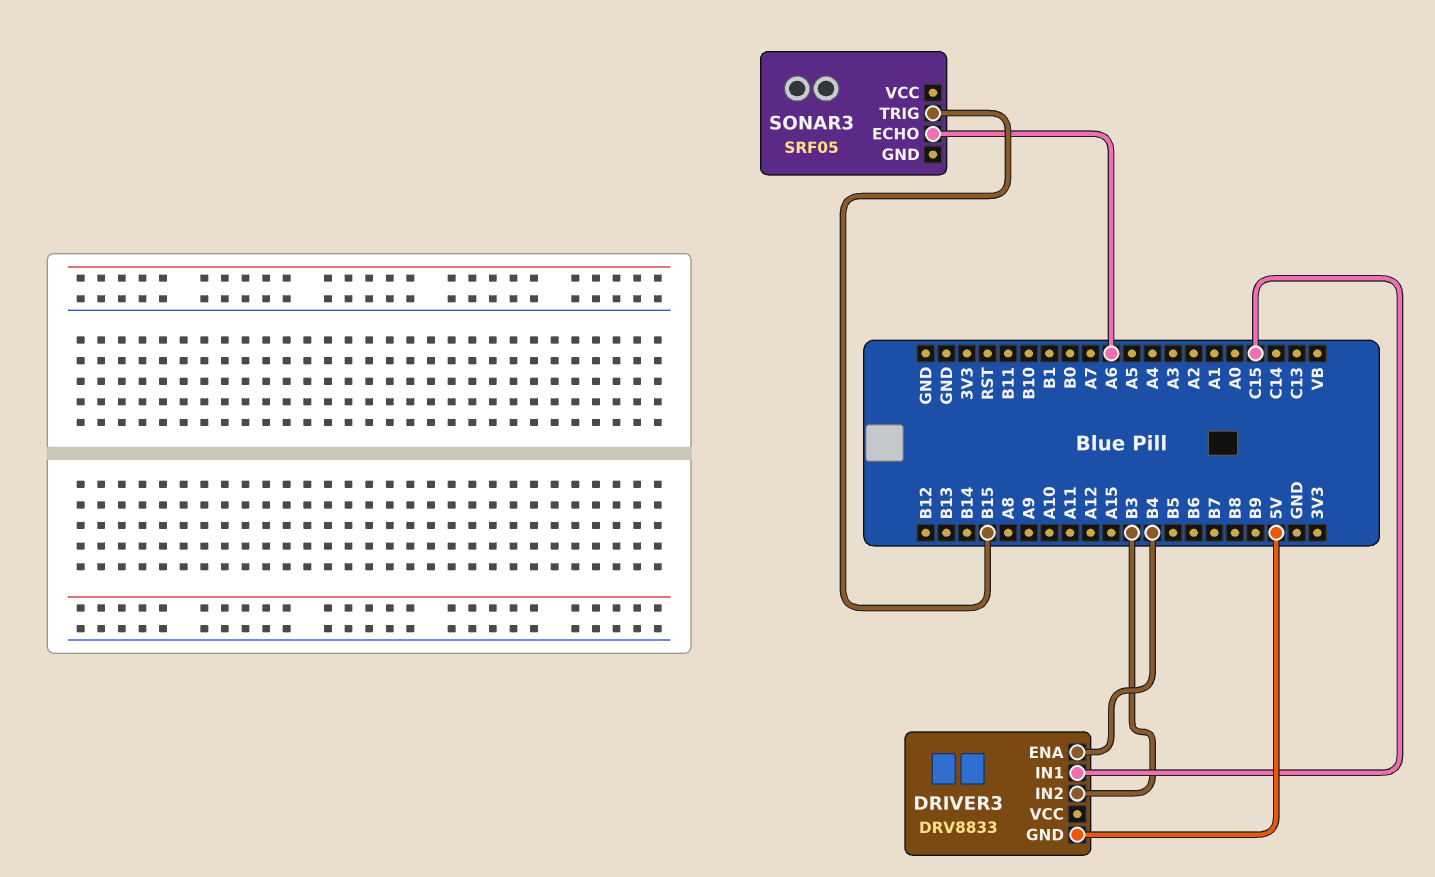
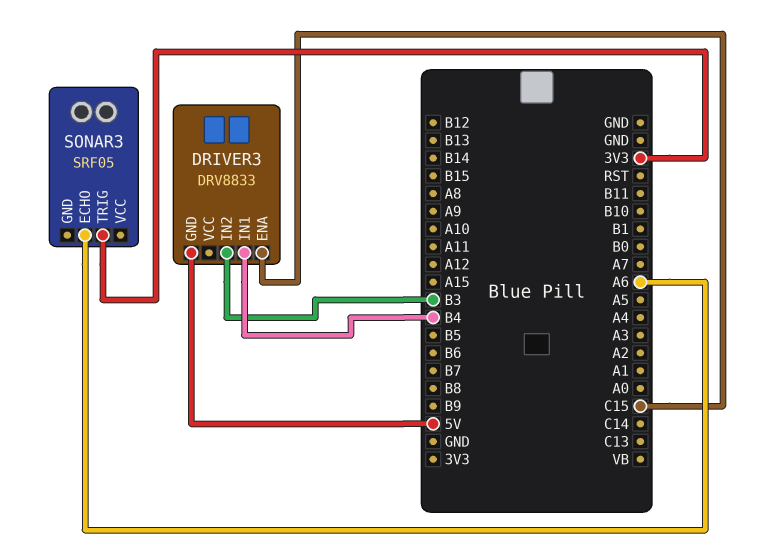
DRIVER3 pin ENA: B4 -> C15
DRIVER3 pin IN1: C15 -> B4
SONAR3 pin TRIG: B15 -> 3V3

